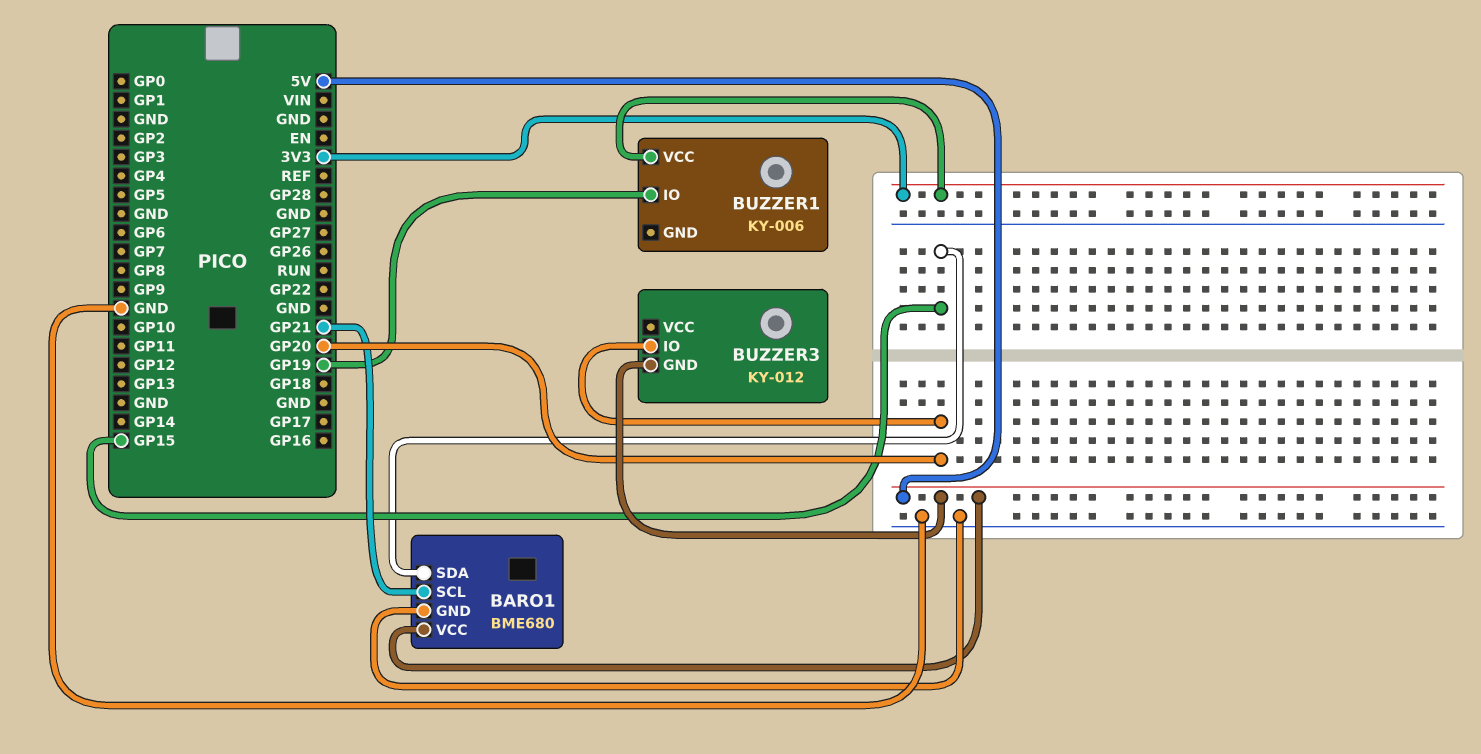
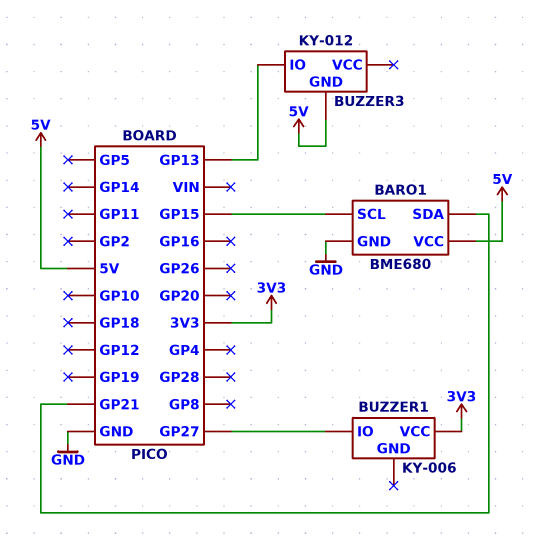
BARO1 pin SCL: GP21 -> GP15
BARO1 pin SDA: GP15 -> GP21
BUZZER1 pin IO: GP19 -> GP27
BUZZER3 pin IO: GP20 -> GP13

